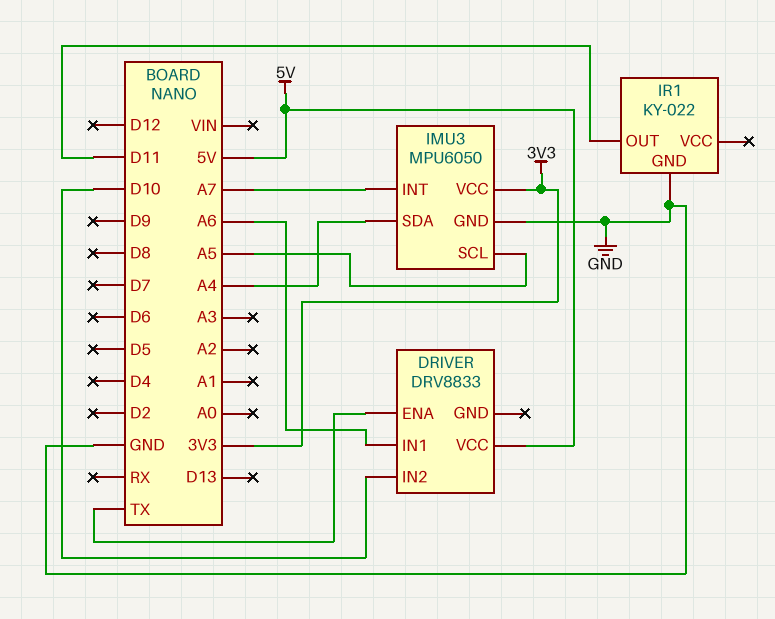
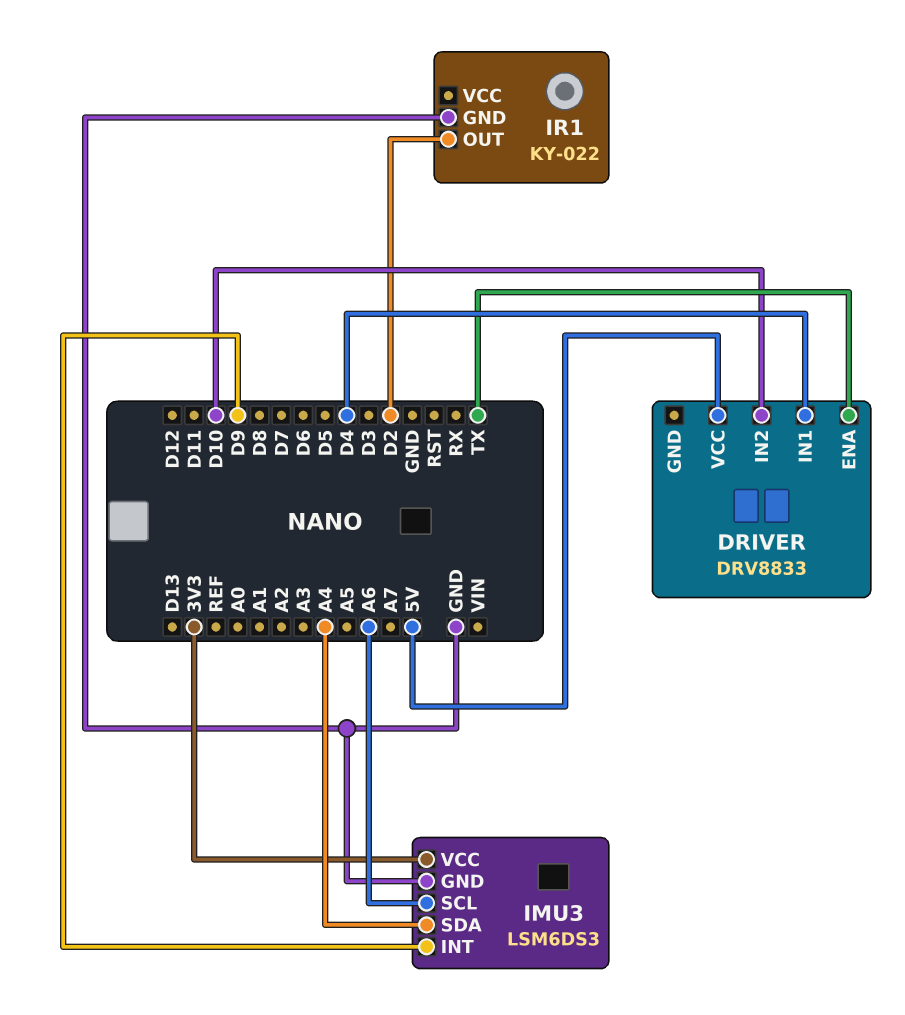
DRIVER pin IN1: A6 -> D4
IMU3: MPU6050 -> LSM6DS3
IMU3 pin INT: A7 -> D9
IMU3 pin SCL: A5 -> A6
IR1 pin OUT: D11 -> D2

